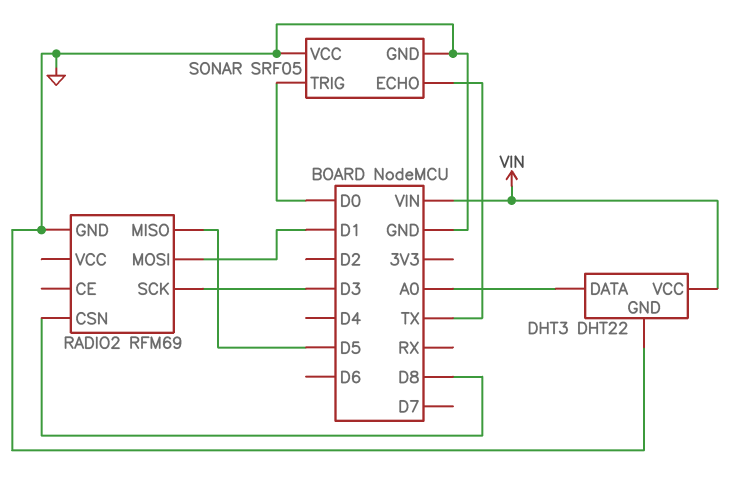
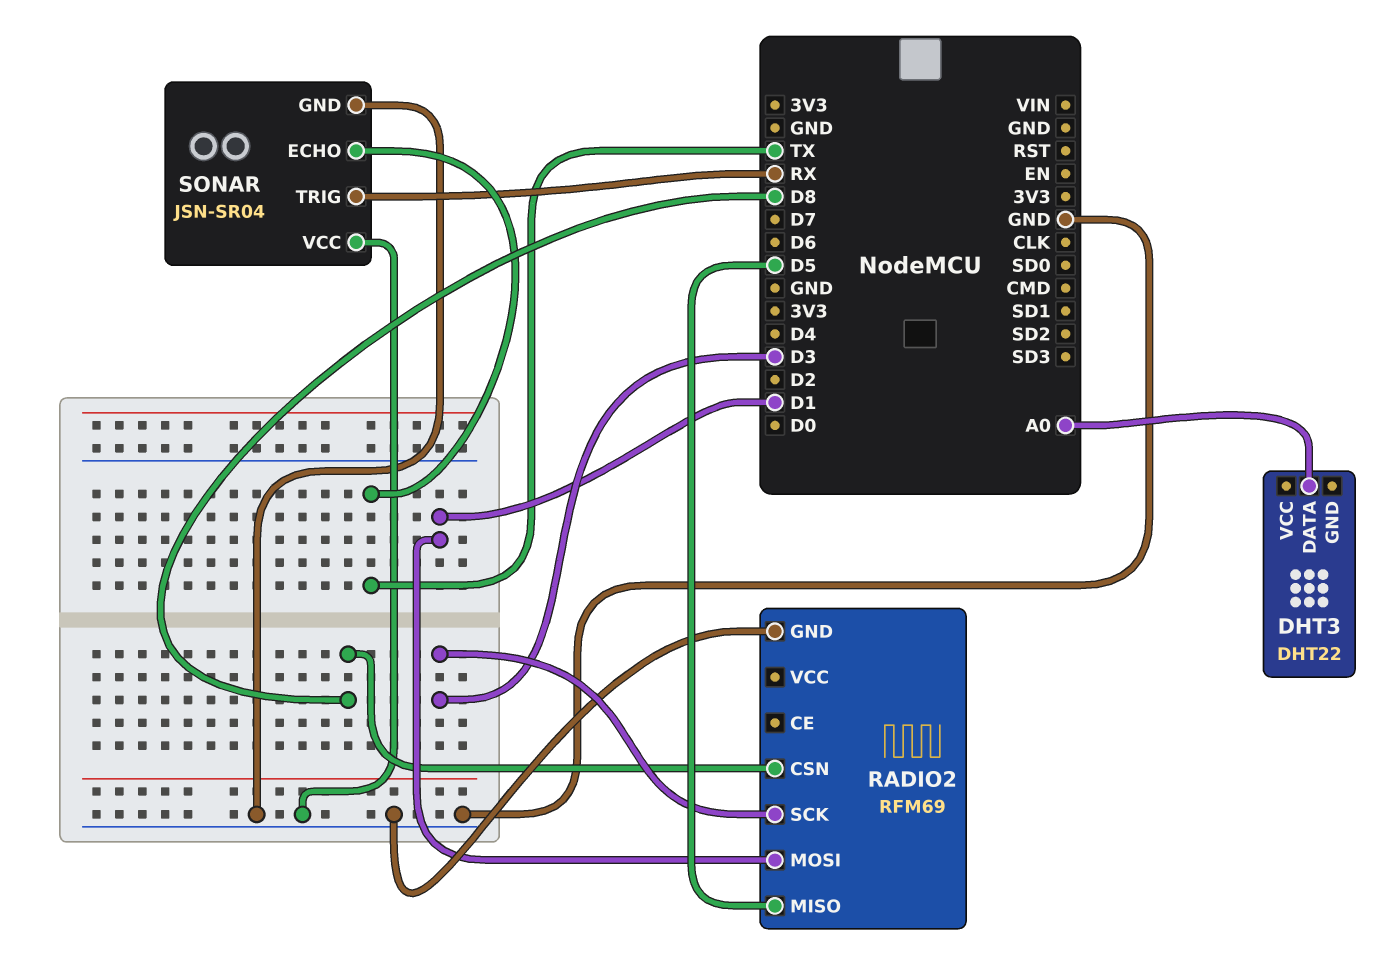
DHT3 pin GND: GND -> none
DHT3 pin VCC: VIN -> none
SONAR: SRF05 -> JSN-SR04
SONAR pin TRIG: D0 -> RX

